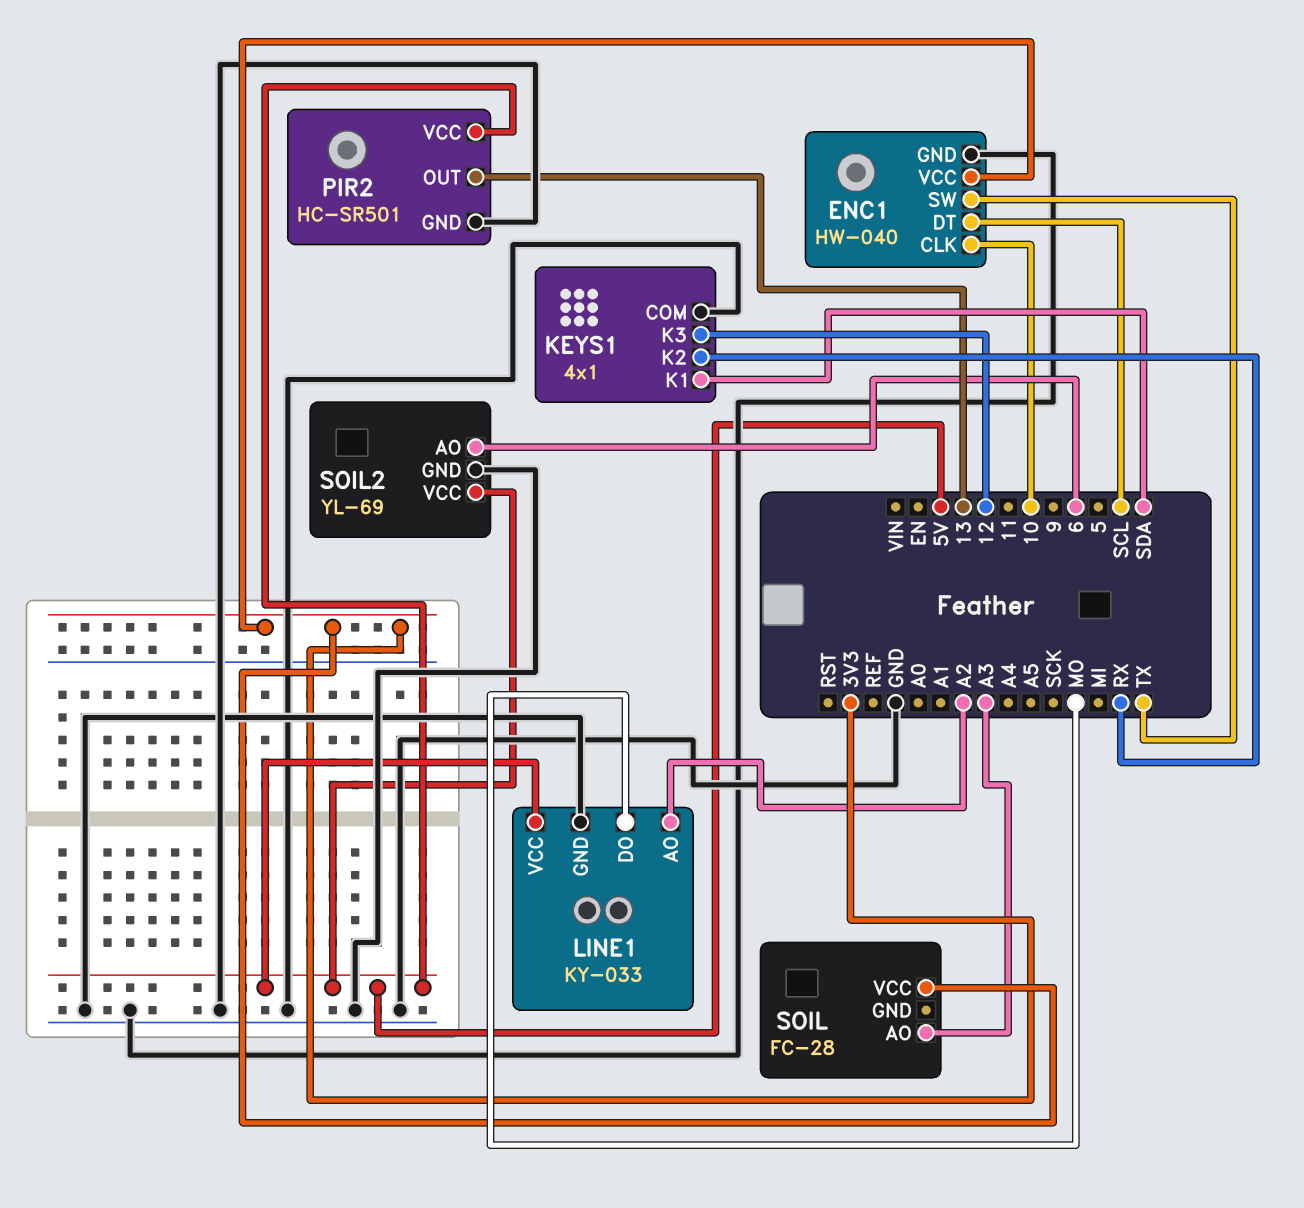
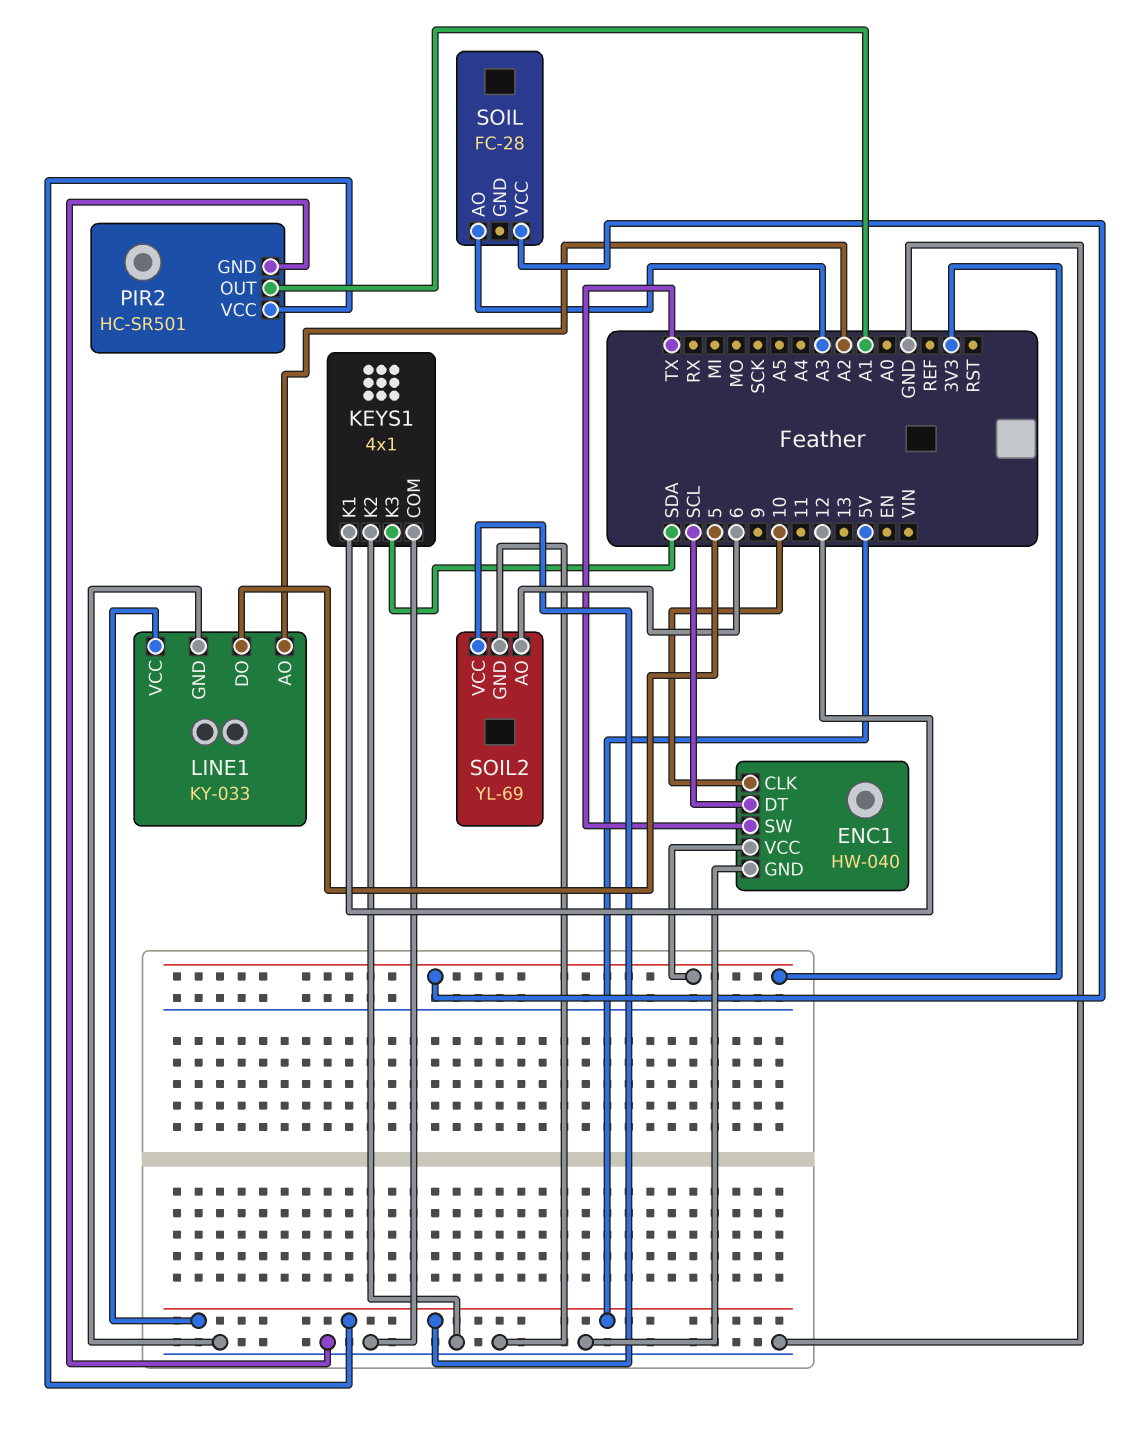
KEYS1 pin K1: SDA -> 12
KEYS1 pin K2: RX -> GND
KEYS1 pin K3: 12 -> SDA
LINE1 pin DO: MO -> 5
PIR2 pin OUT: 13 -> A1

